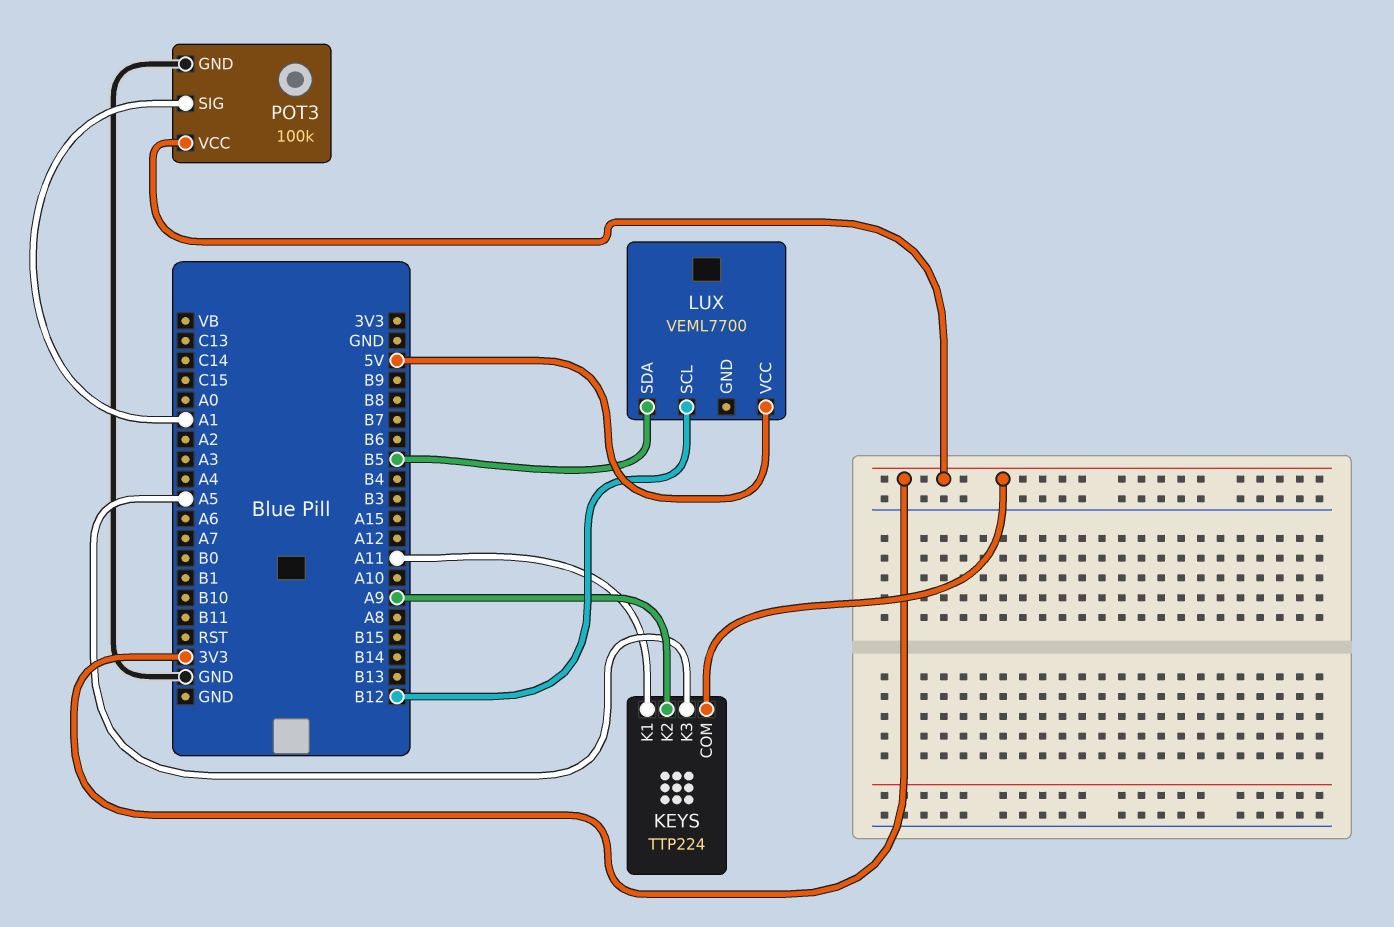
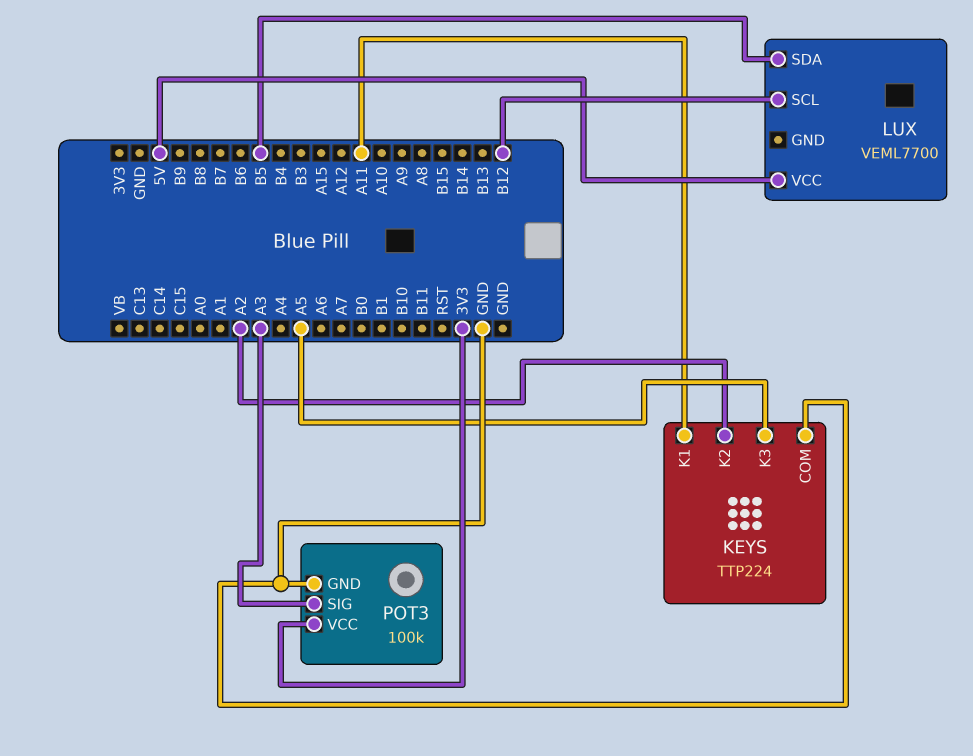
KEYS pin COM: 3V3 -> GND
KEYS pin K2: A9 -> A2
POT3 pin SIG: A1 -> A3

